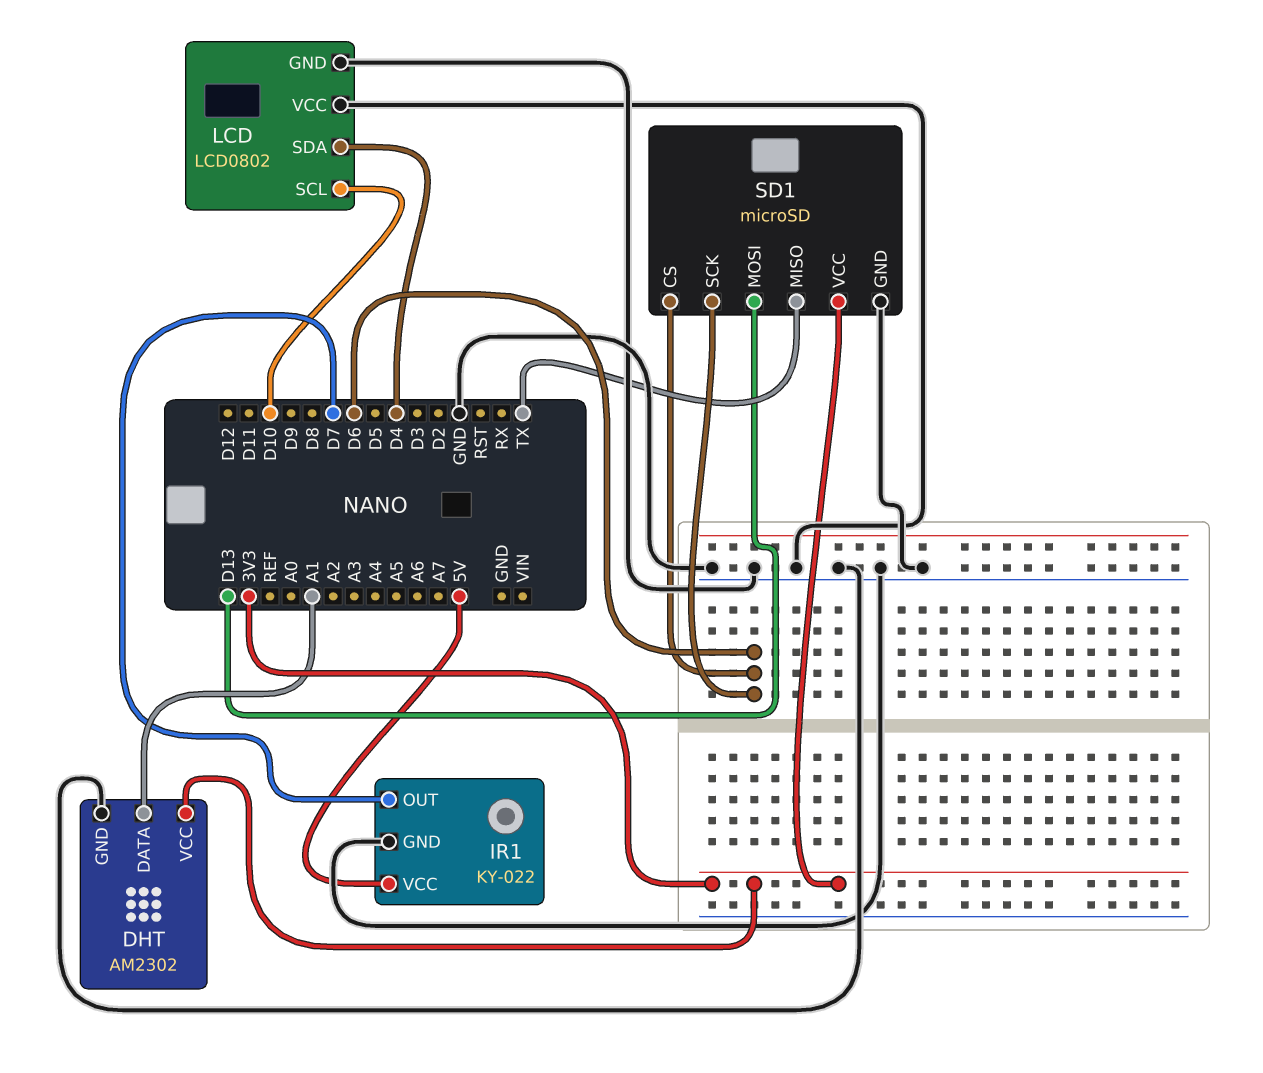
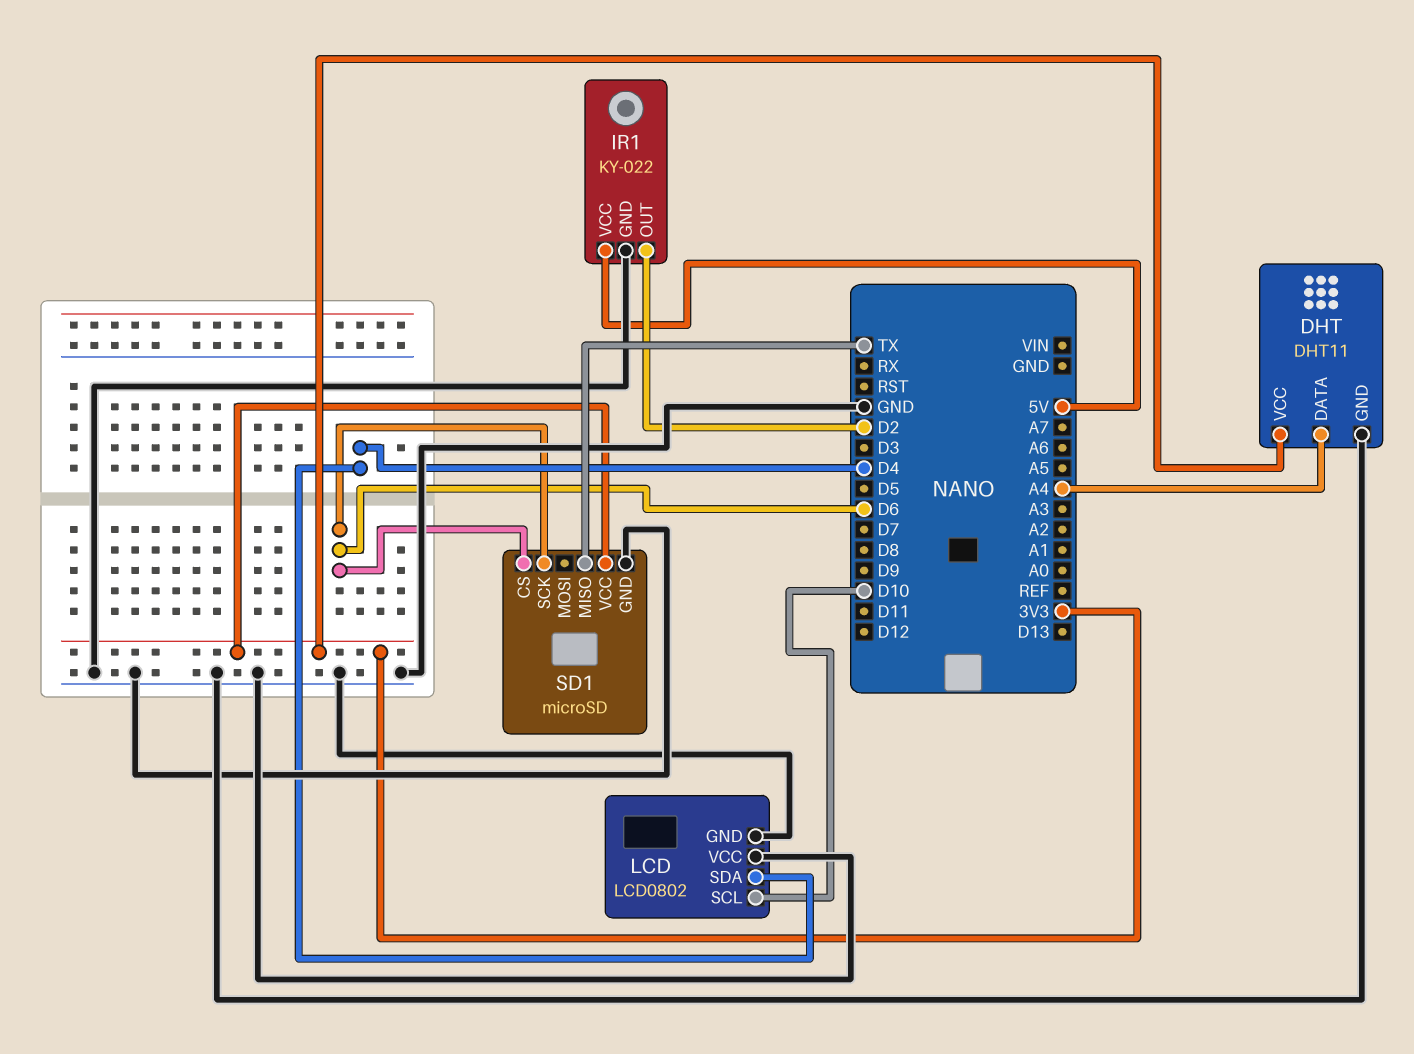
DHT: AM2302 -> DHT11
DHT pin DATA: A1 -> A4
IR1 pin OUT: D7 -> D2
SD1 pin MOSI: D13 -> none

